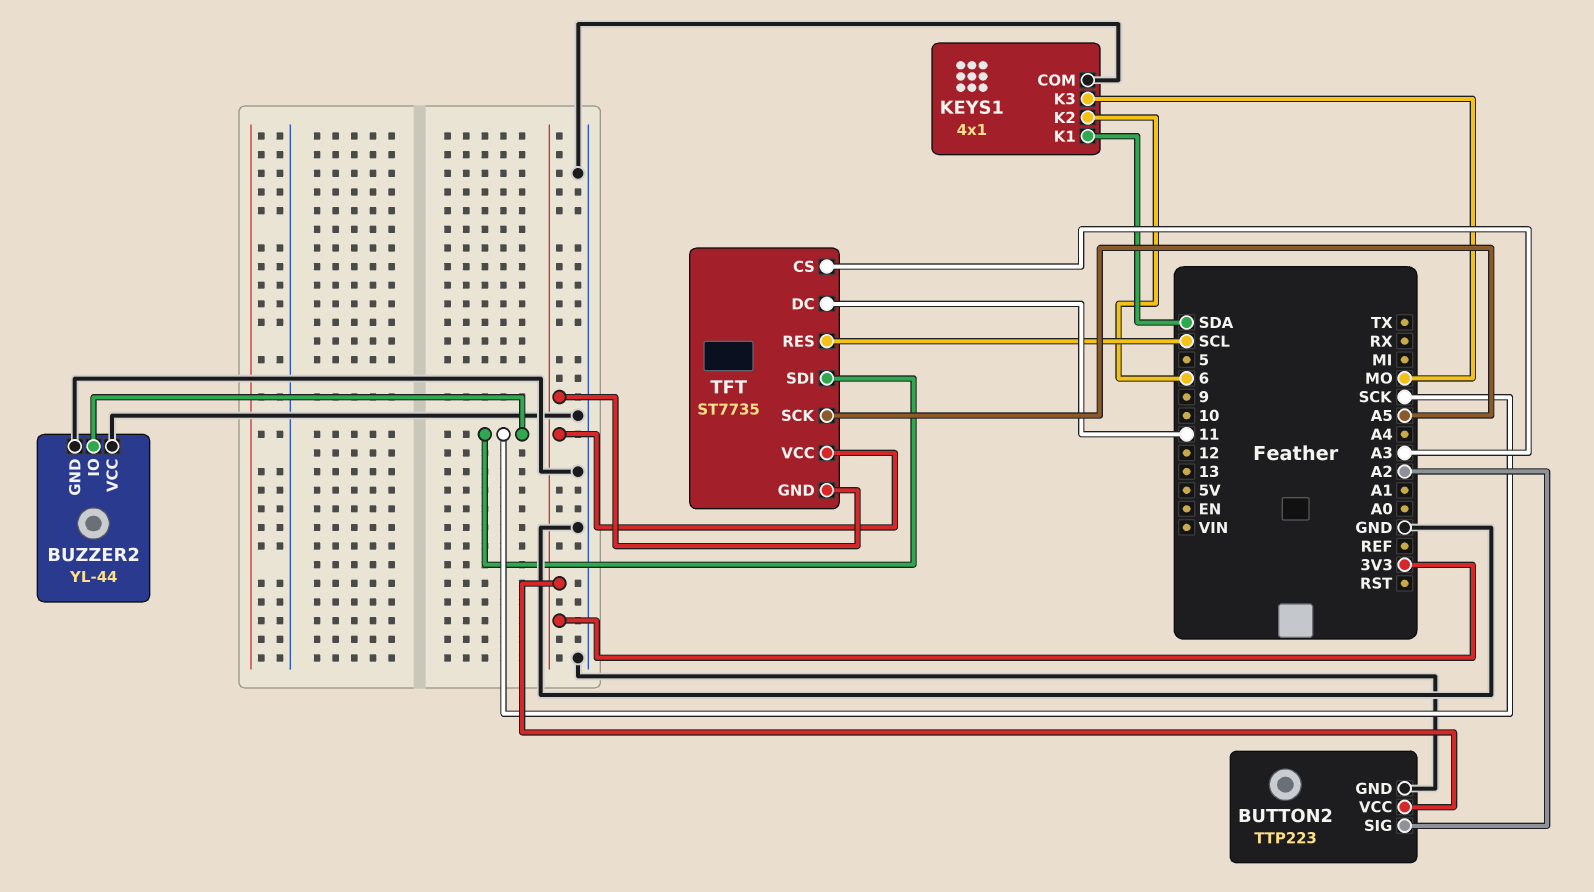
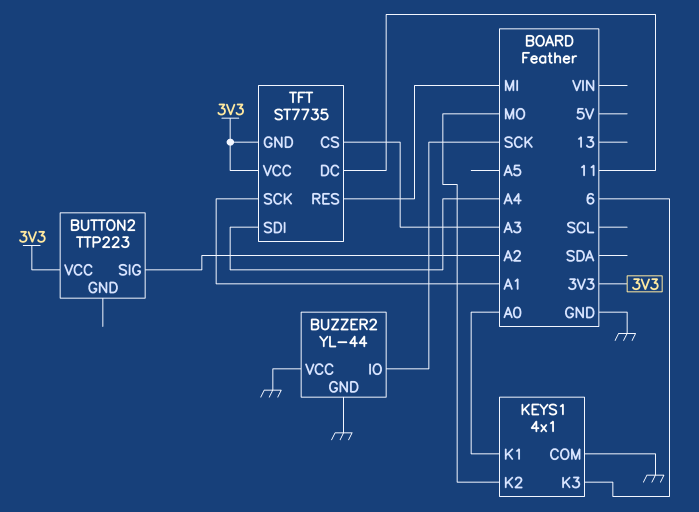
BUTTON2 pin GND: GND -> none
KEYS1 pin K1: SDA -> A0
KEYS1 pin K2: 6 -> MO
KEYS1 pin K3: MO -> 6
TFT pin RES: SCL -> MI
TFT pin SCK: A5 -> A1
TFT pin SDI: SCK -> A4

